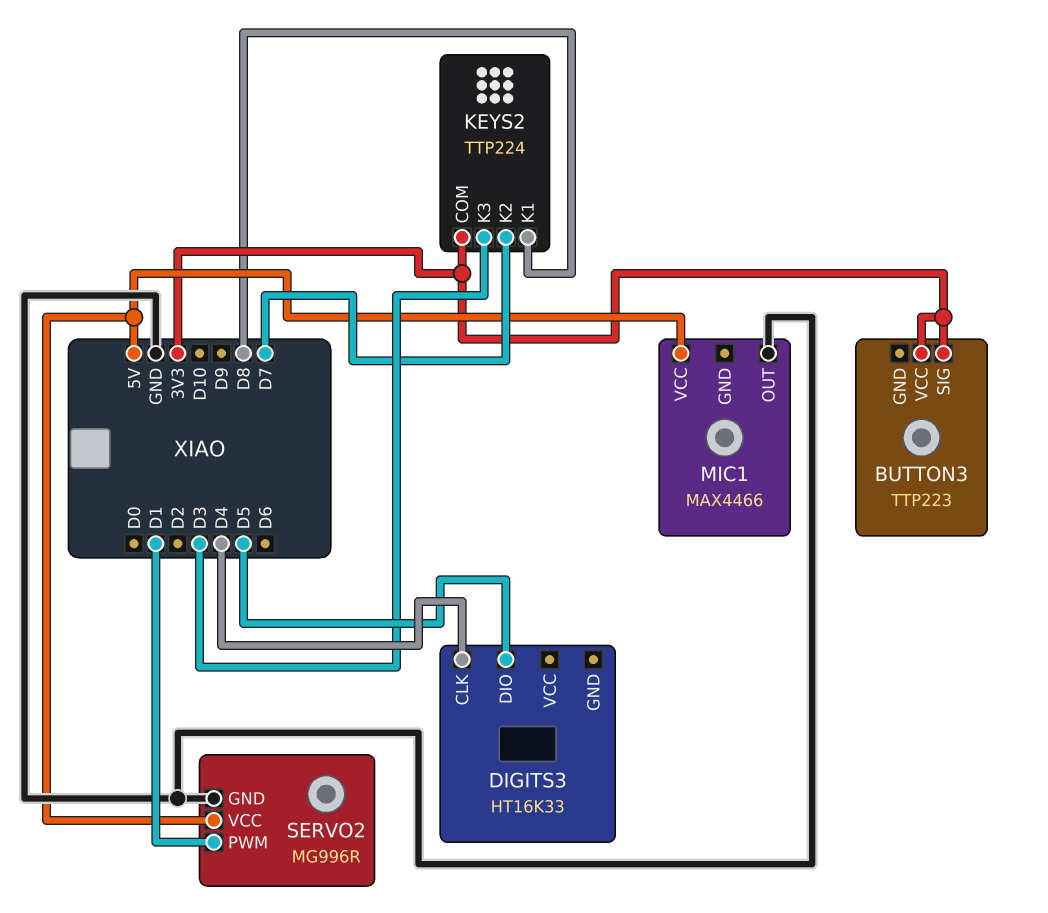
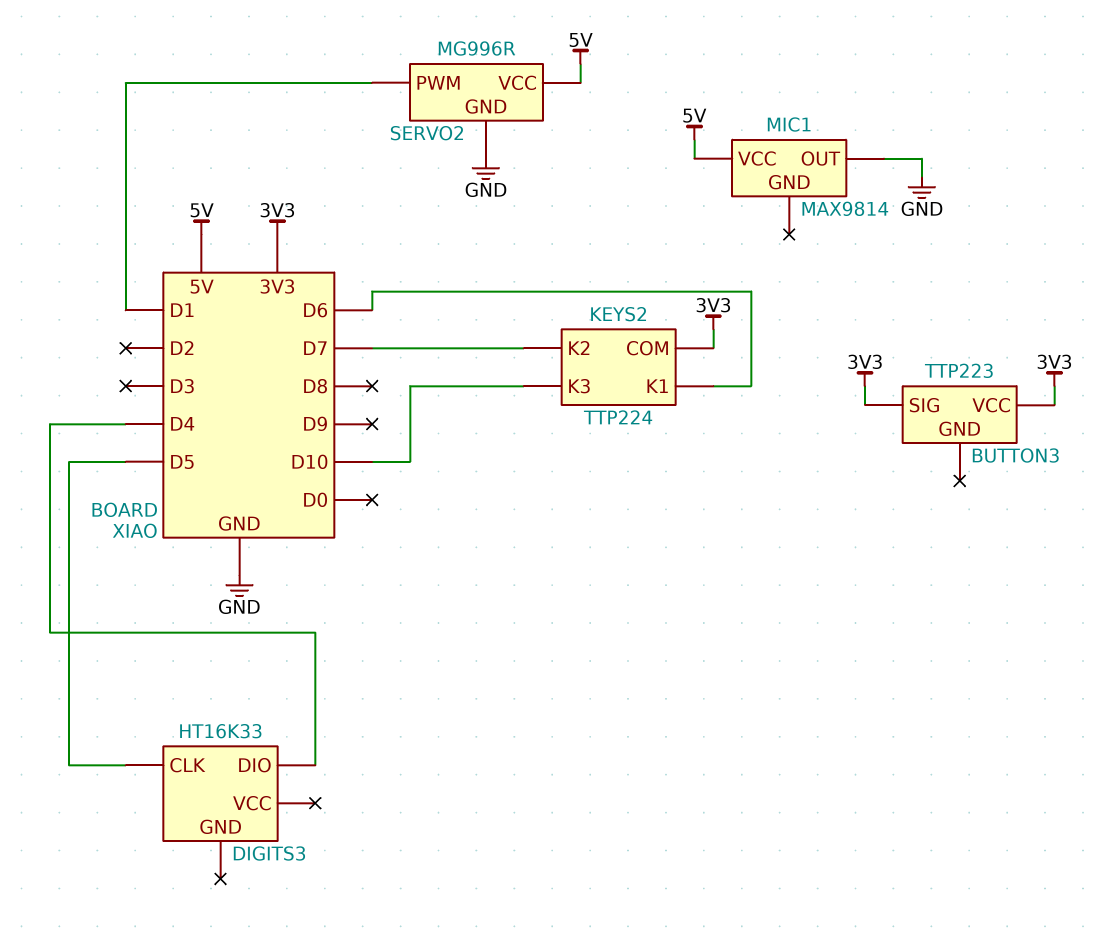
DIGITS3 pin CLK: D4 -> D5
DIGITS3 pin DIO: D5 -> D4
KEYS2 pin K1: D8 -> D6
KEYS2 pin K3: D3 -> D10
MIC1: MAX4466 -> MAX9814

